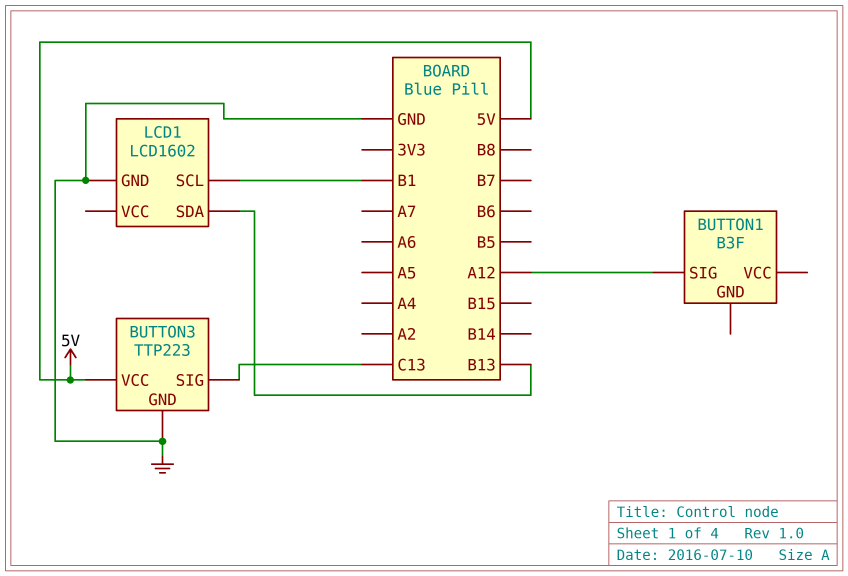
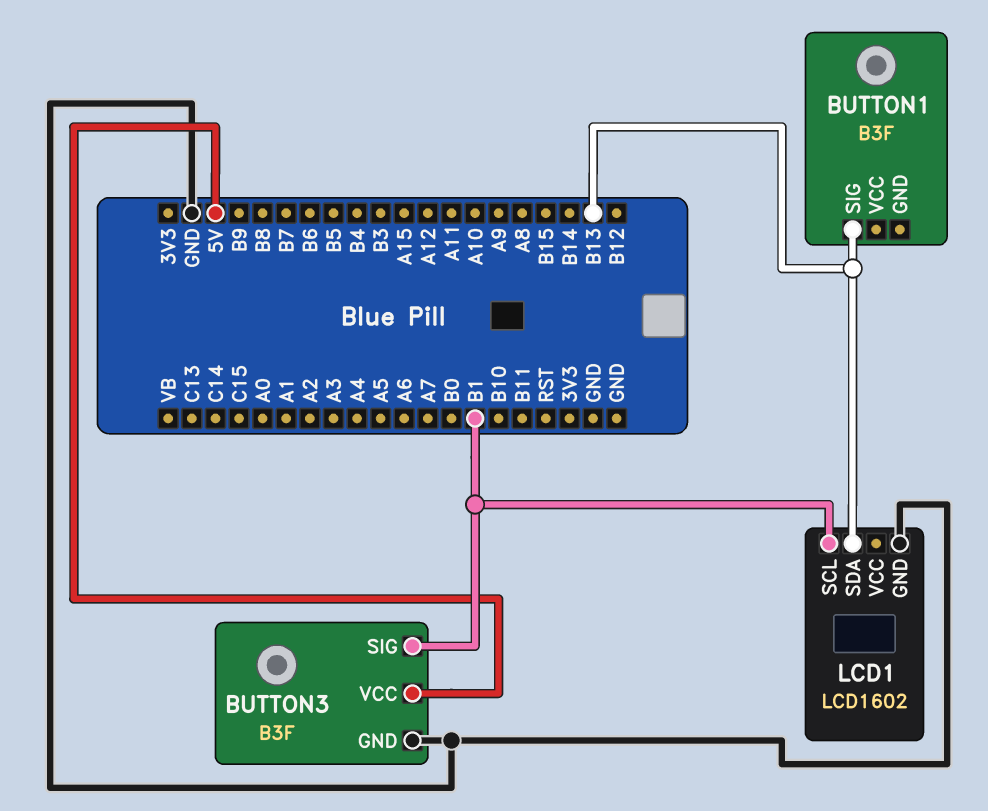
BUTTON1 pin SIG: A12 -> B13
BUTTON3: TTP223 -> B3F
BUTTON3 pin SIG: C13 -> B1

